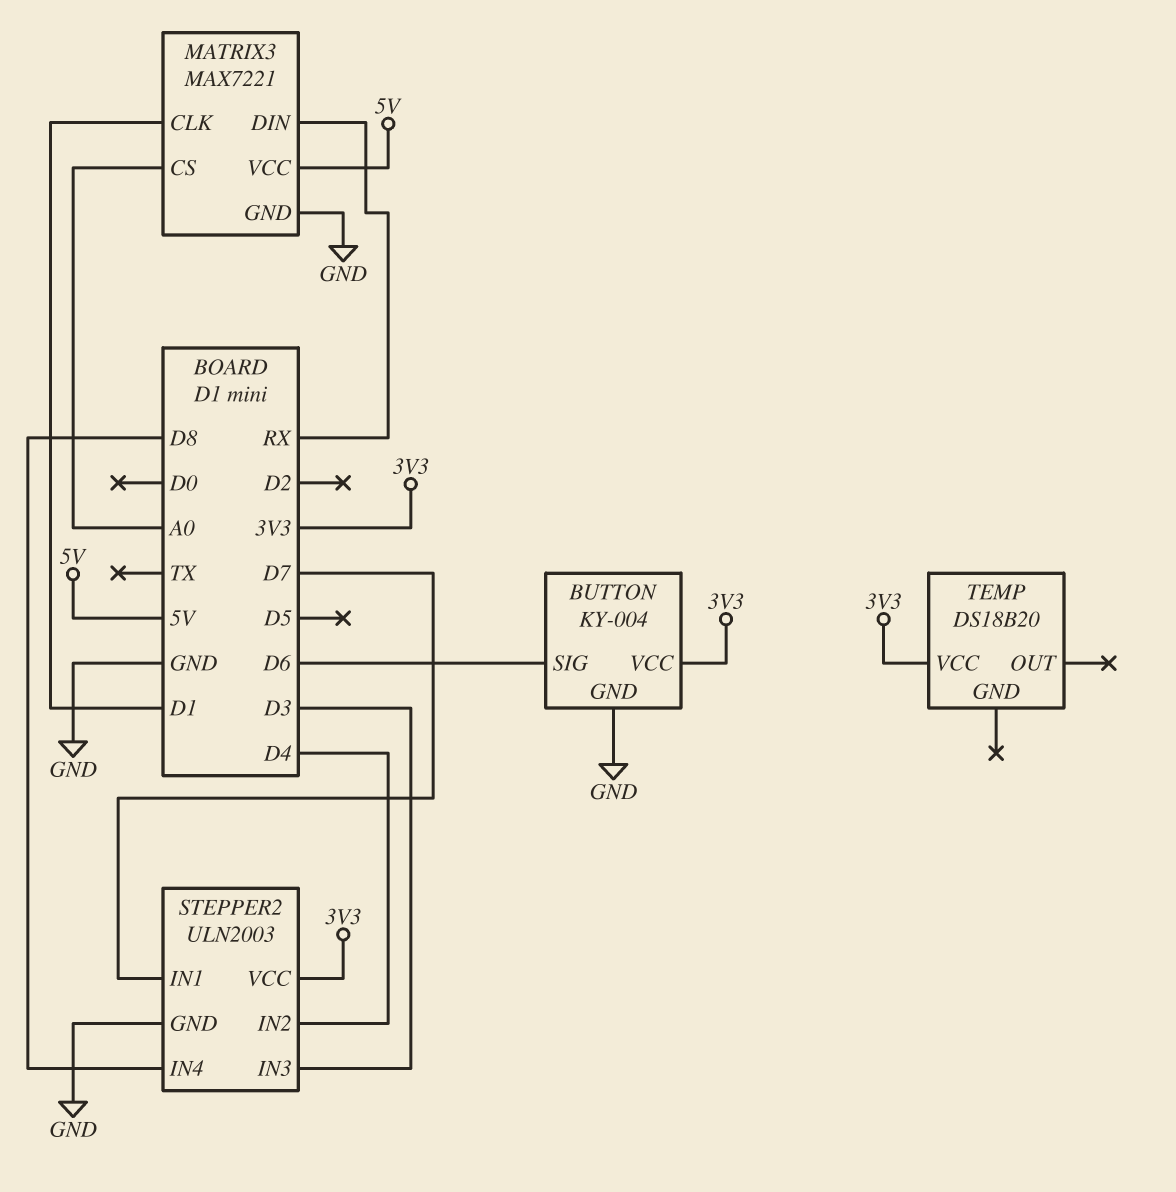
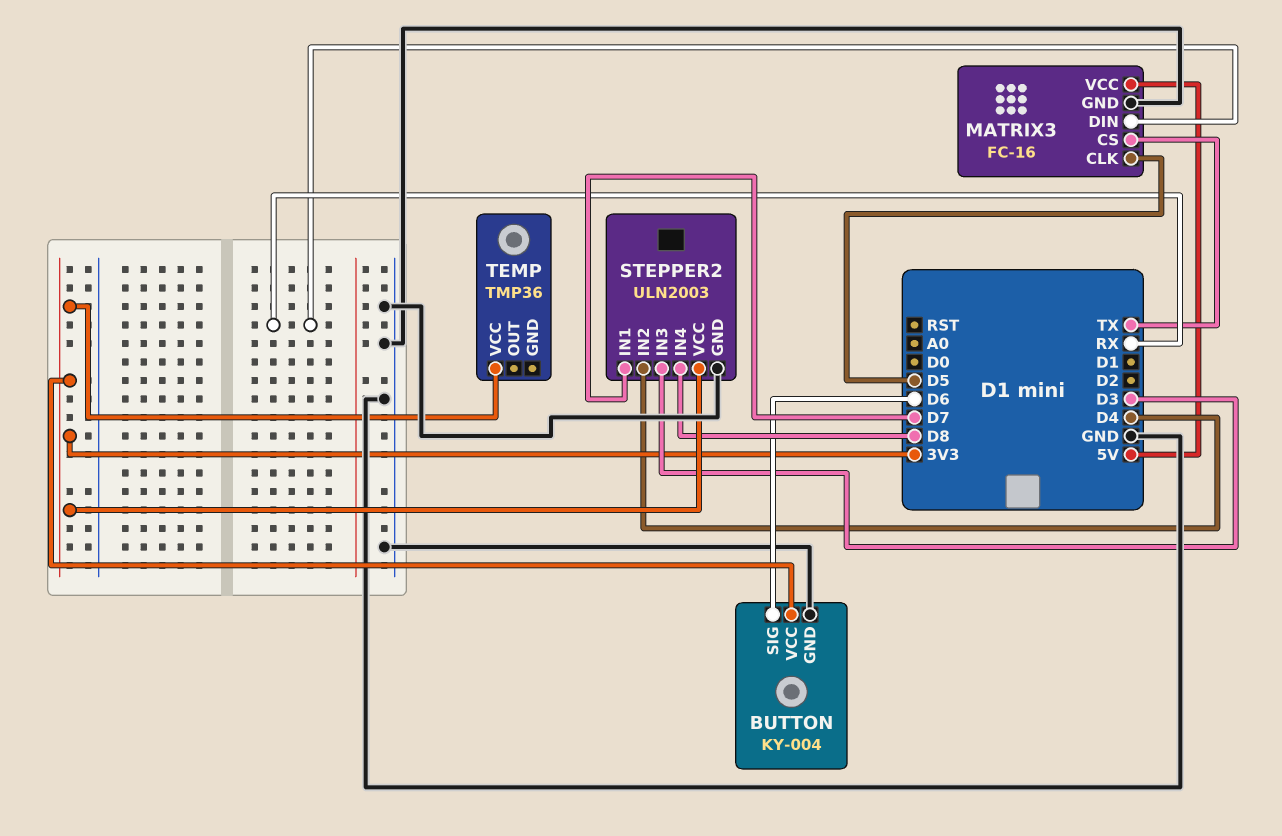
MATRIX3: MAX7221 -> FC-16
MATRIX3 pin CLK: D1 -> D5
MATRIX3 pin CS: A0 -> TX
TEMP: DS18B20 -> TMP36

